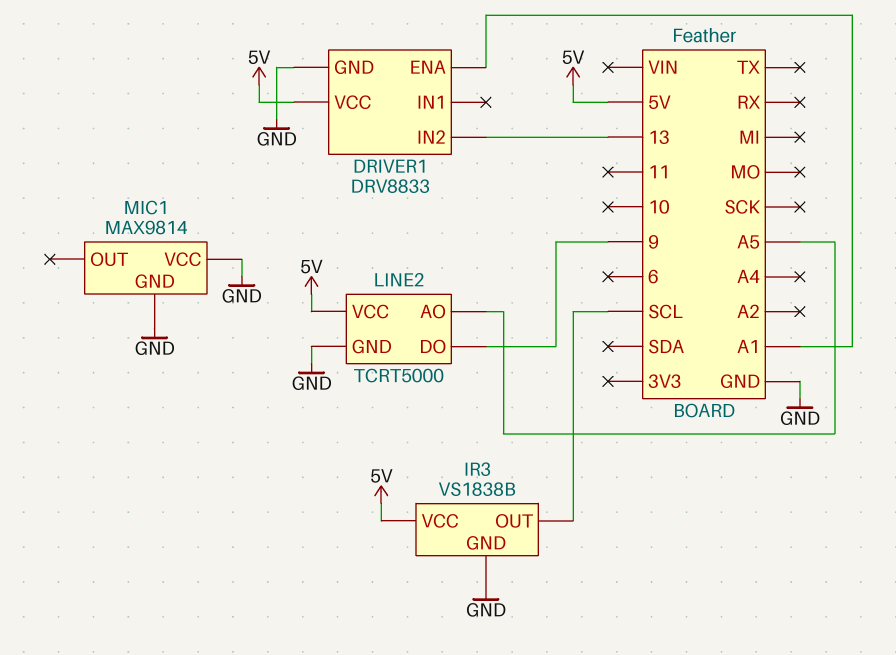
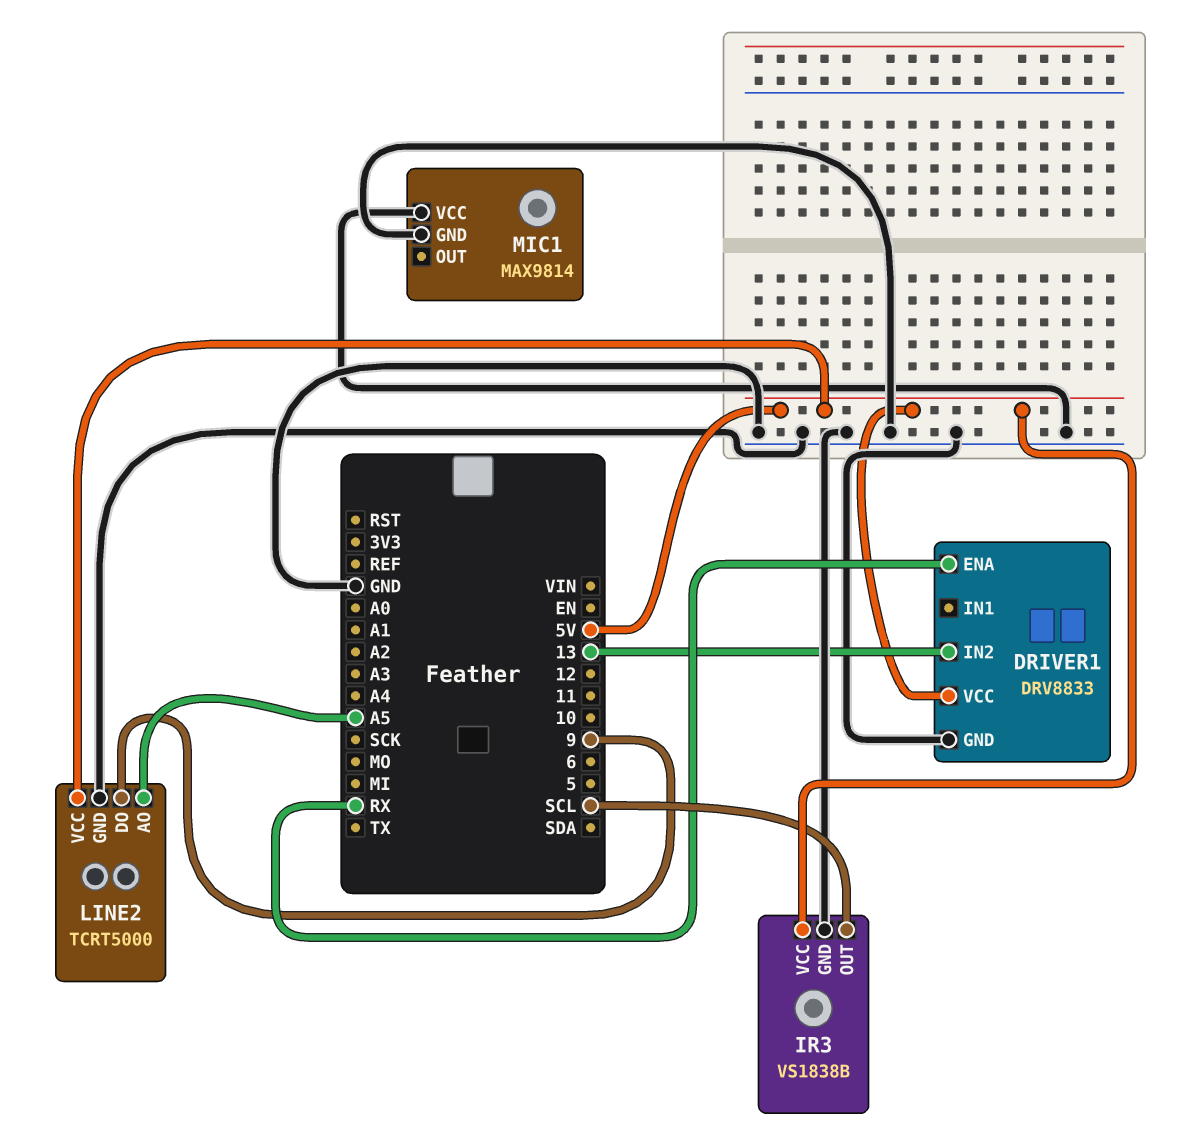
DRIVER1 pin ENA: A1 -> RX

